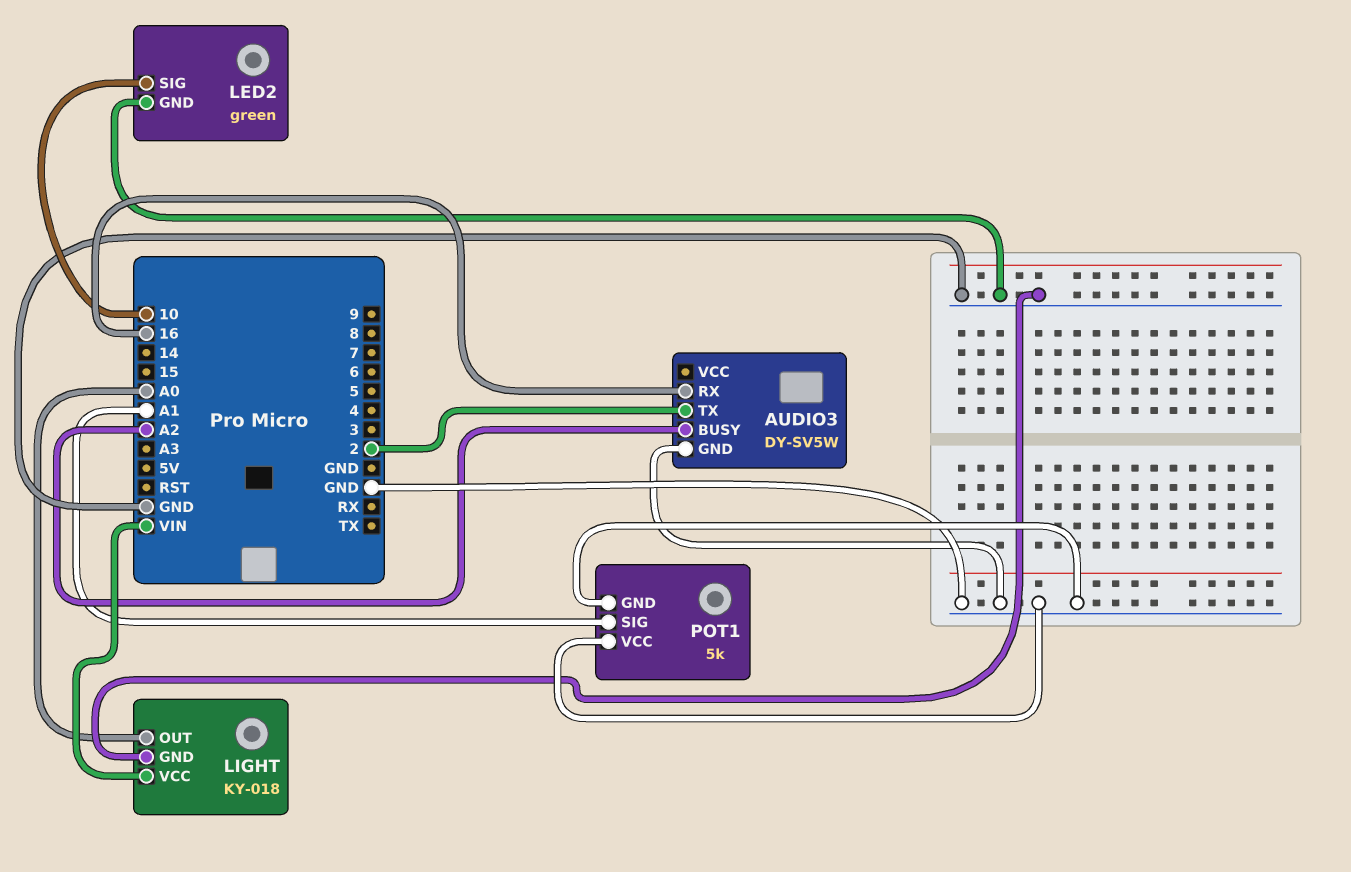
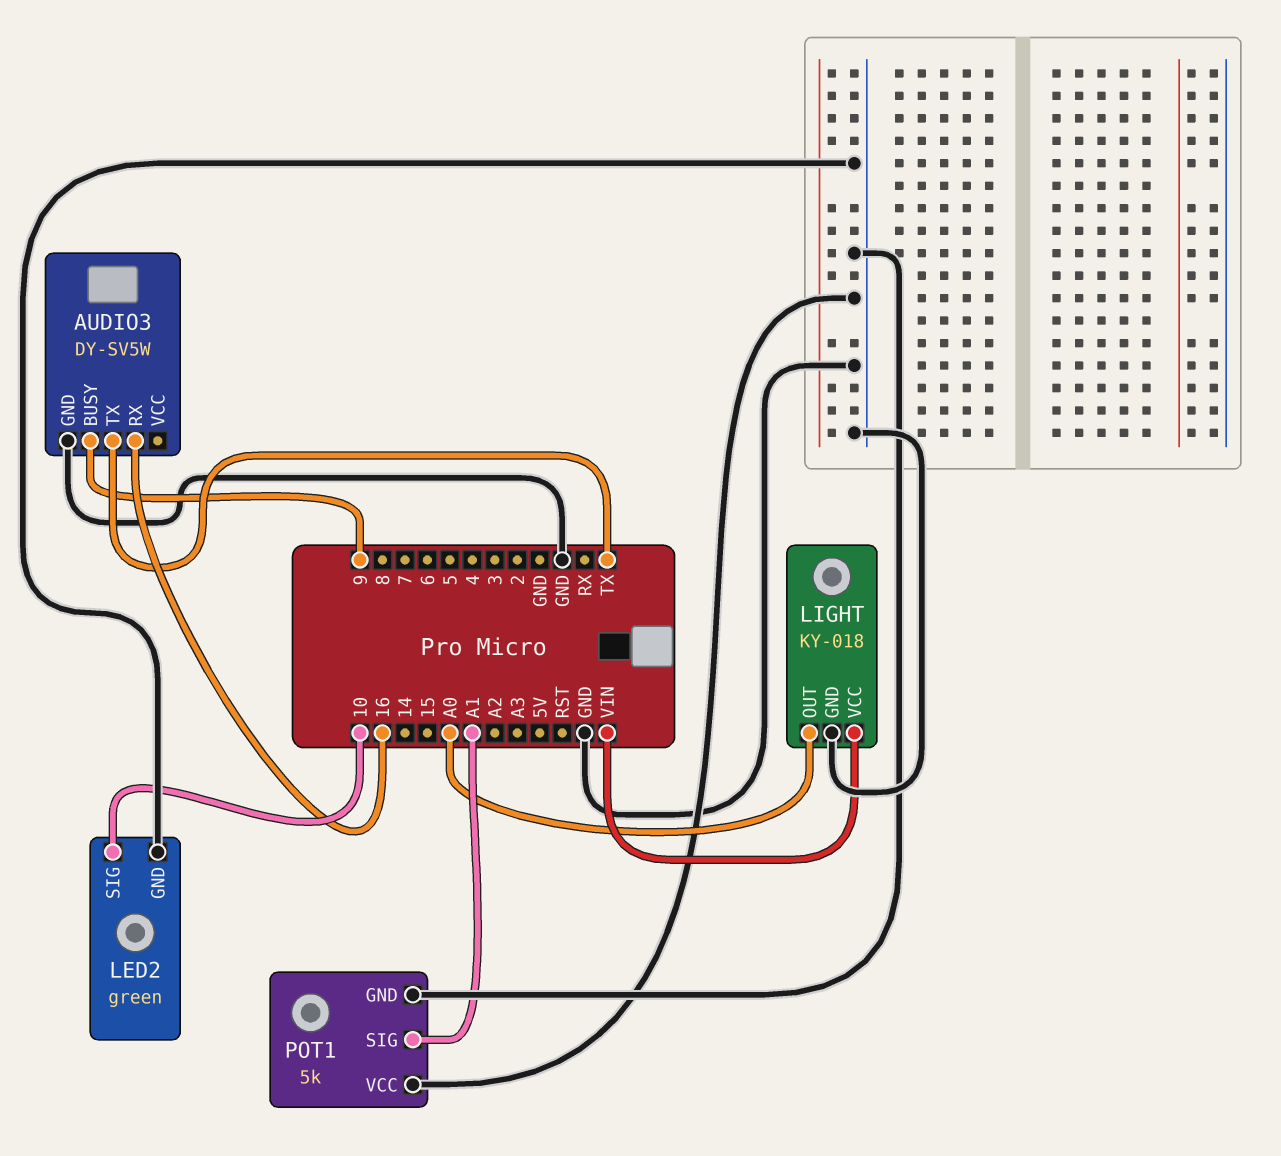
AUDIO3 pin BUSY: A2 -> 9
AUDIO3 pin TX: 2 -> TX

